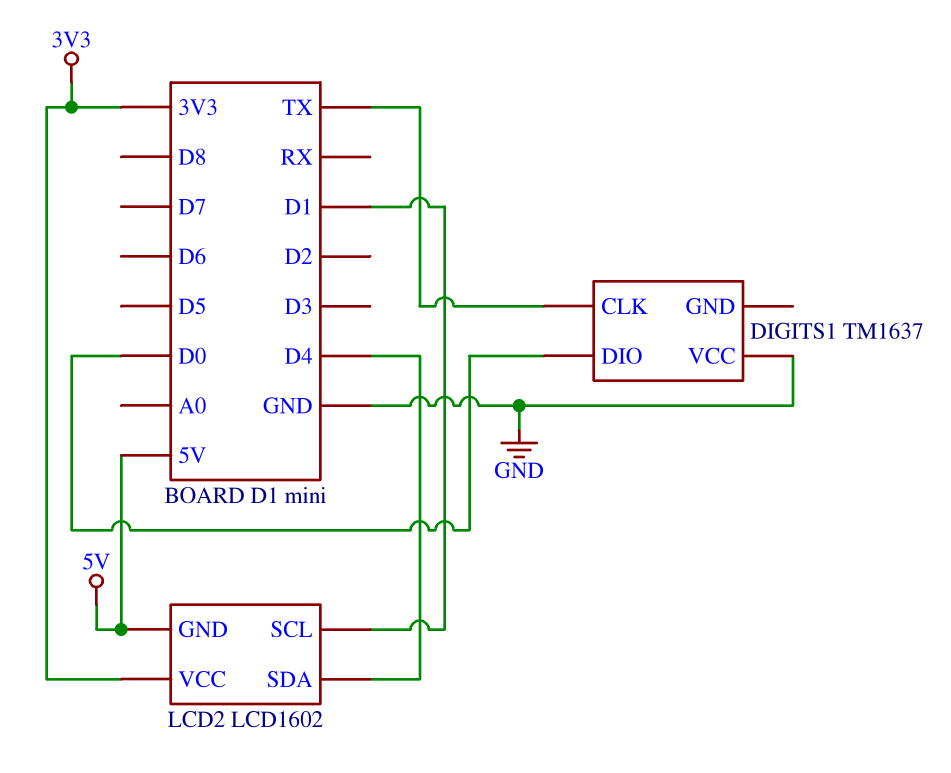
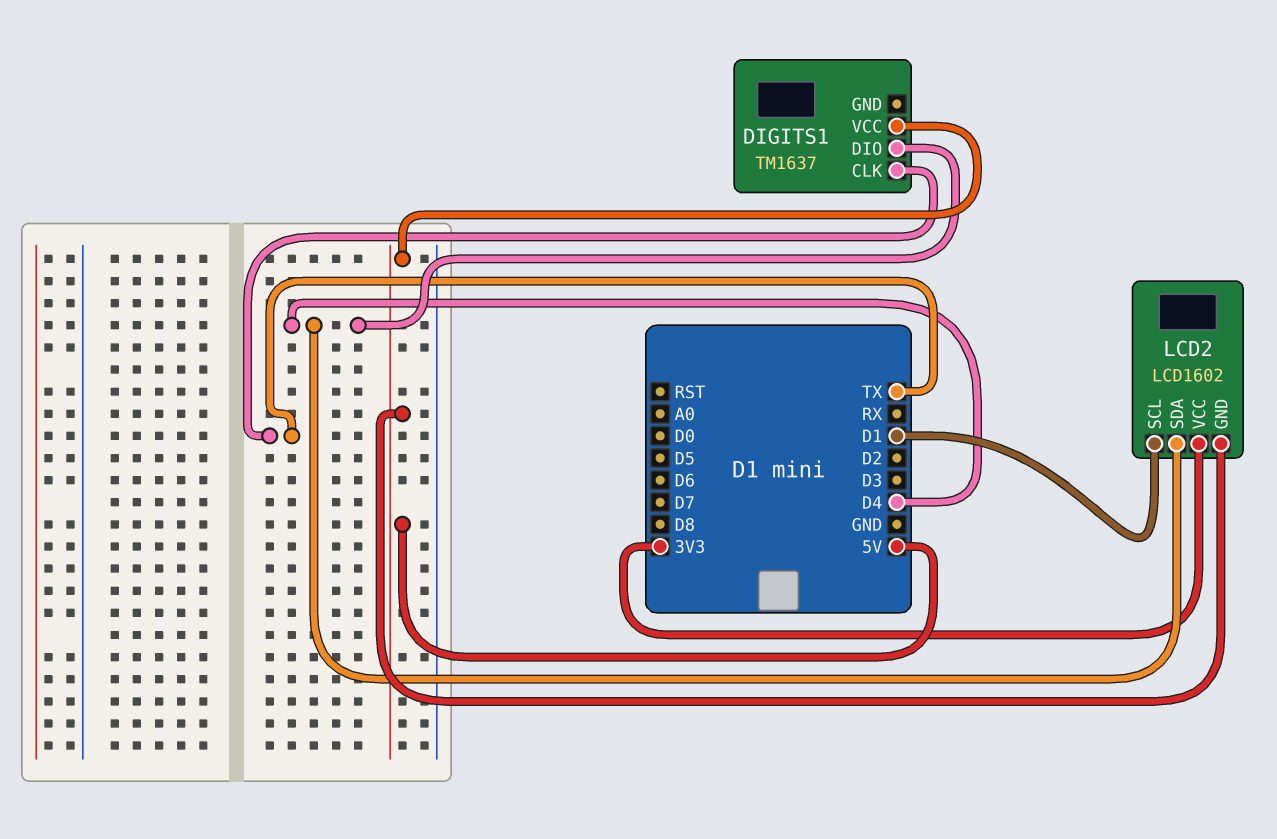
DIGITS1 pin DIO: D0 -> D4
DIGITS1 pin VCC: GND -> 5V

